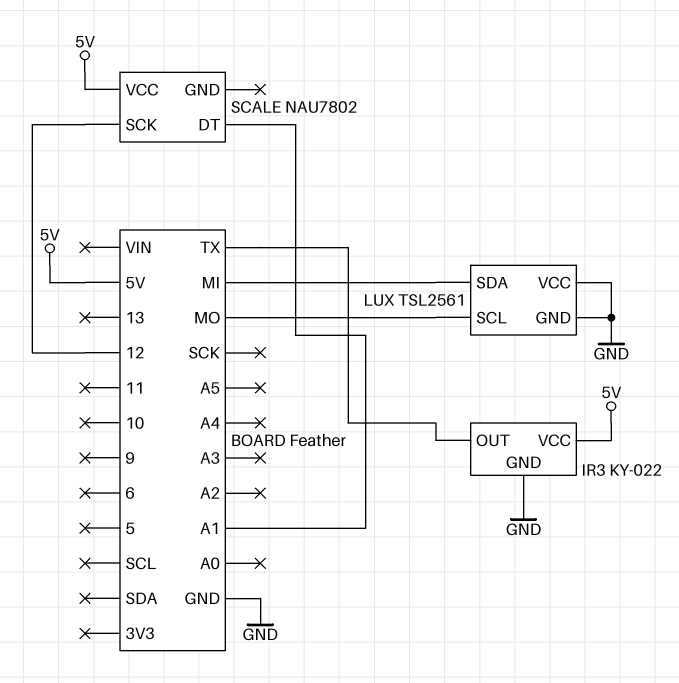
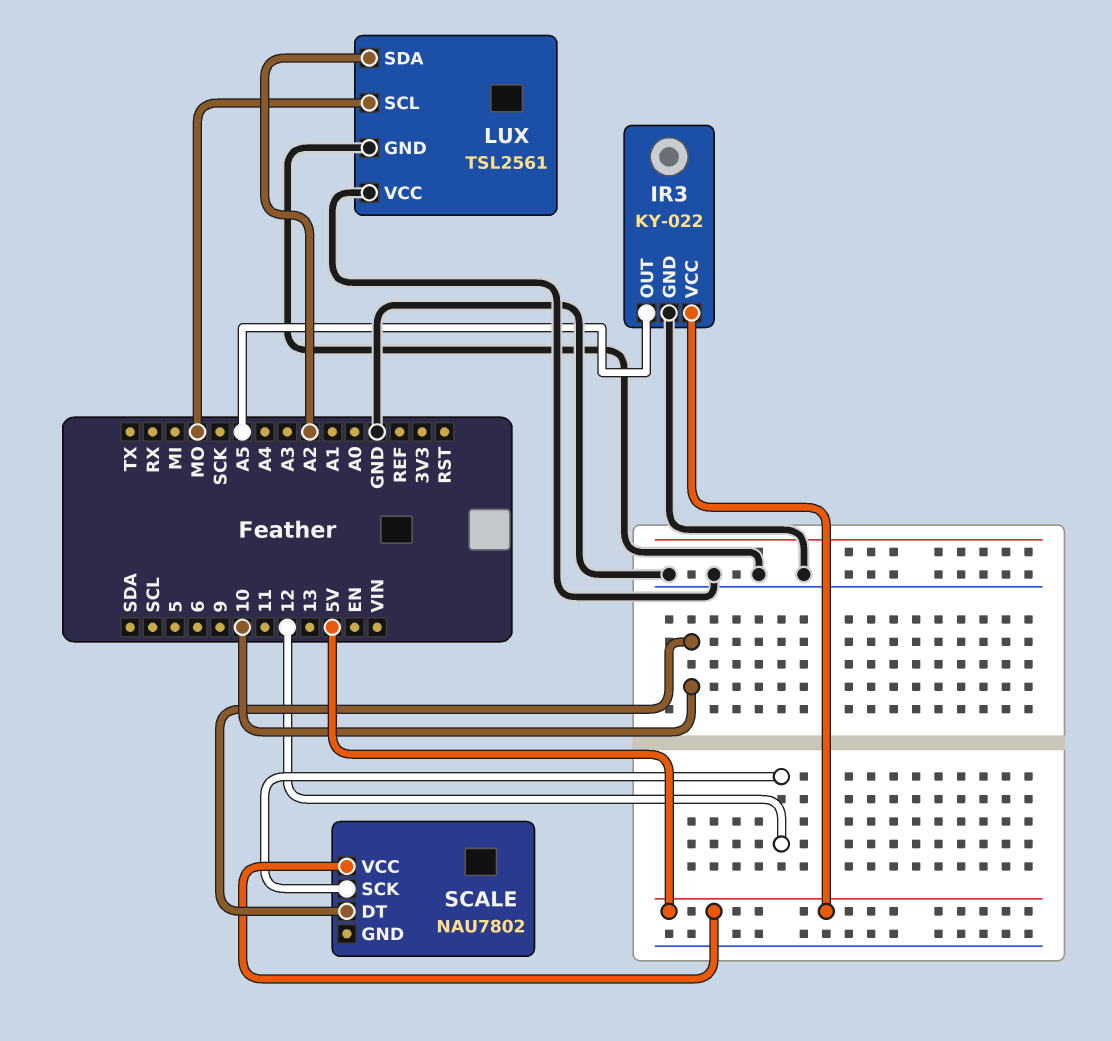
IR3 pin OUT: TX -> A5
LUX pin SDA: MI -> A2
SCALE pin DT: A1 -> 10

